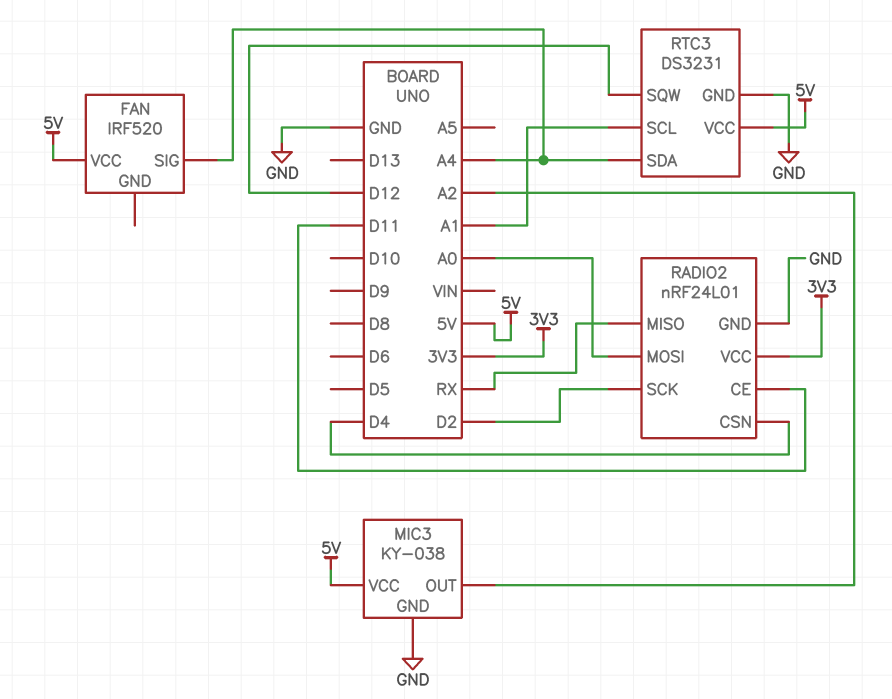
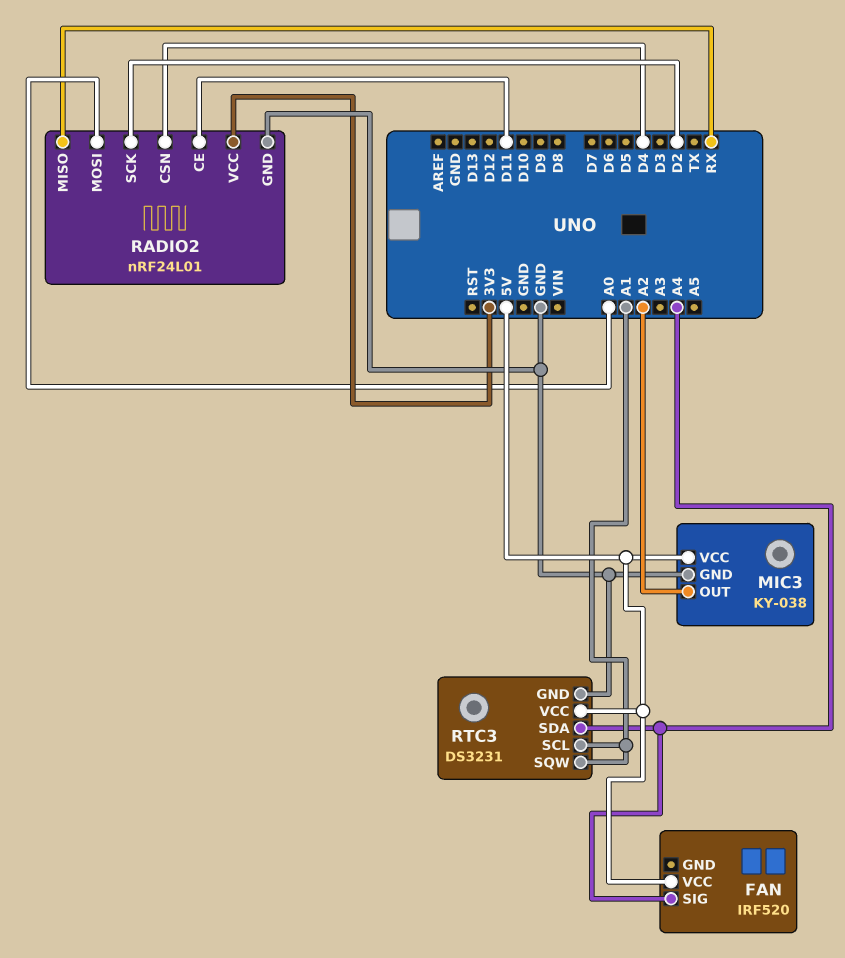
RTC3 pin SQW: D12 -> A1

